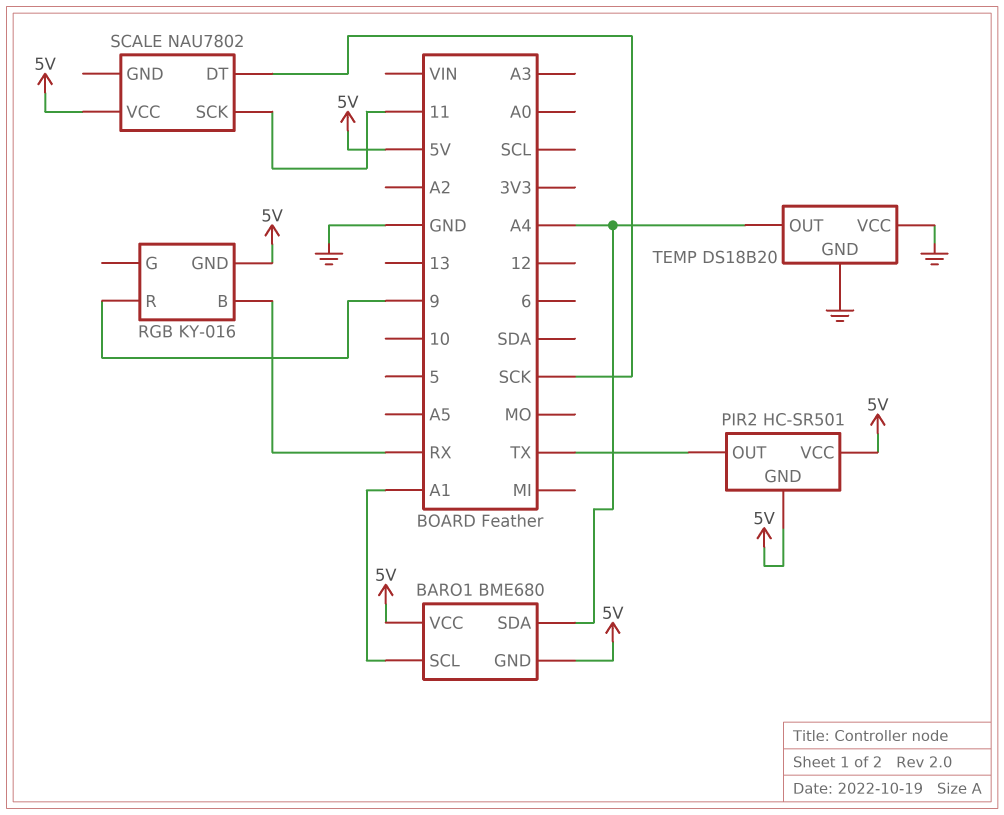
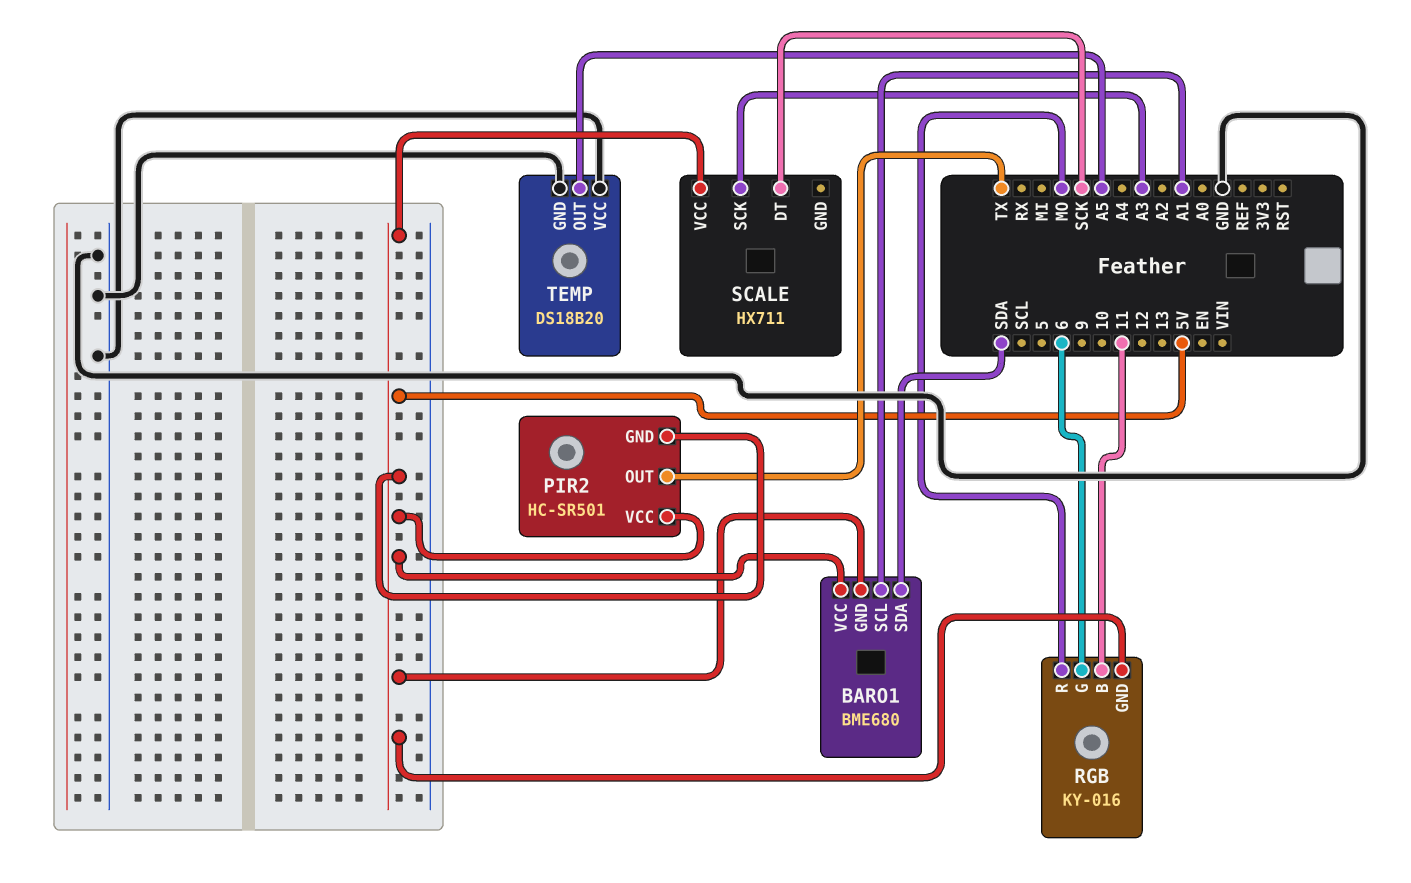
BARO1 pin SDA: A4 -> SDA
RGB pin B: RX -> 11
RGB pin G: none -> 6
RGB pin R: 9 -> MO
SCALE: NAU7802 -> HX711
SCALE pin SCK: 11 -> A3
TEMP pin OUT: A4 -> A5

